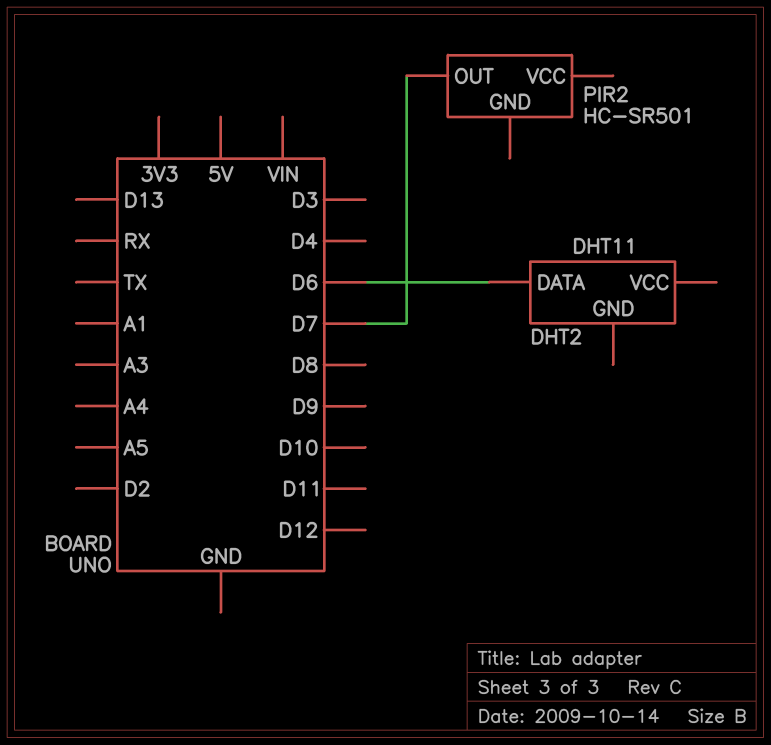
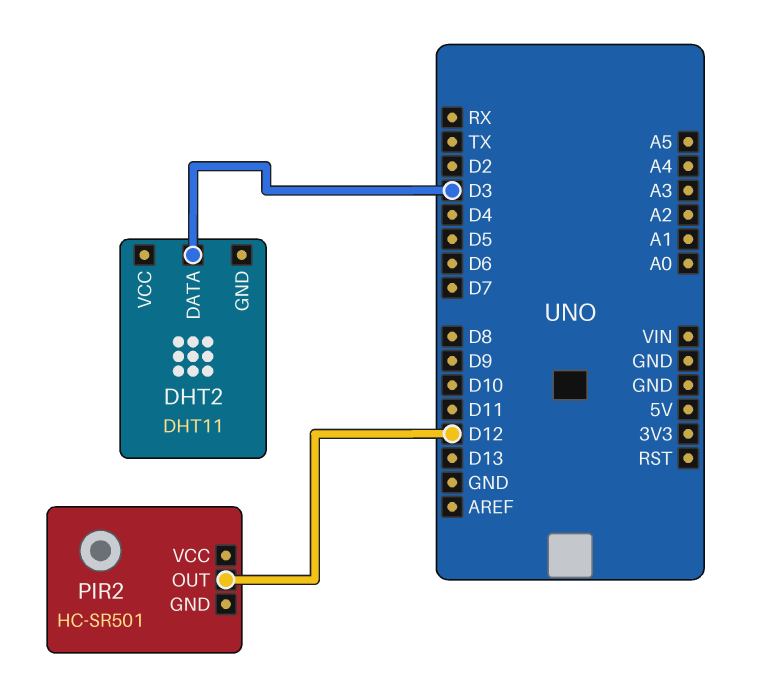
DHT2 pin DATA: D6 -> D3
PIR2 pin OUT: D7 -> D12

